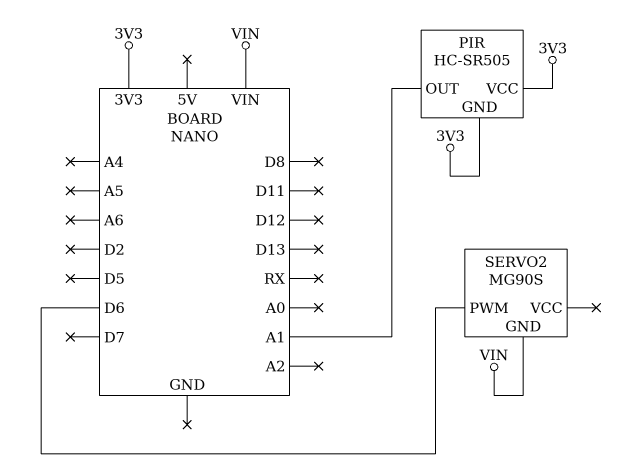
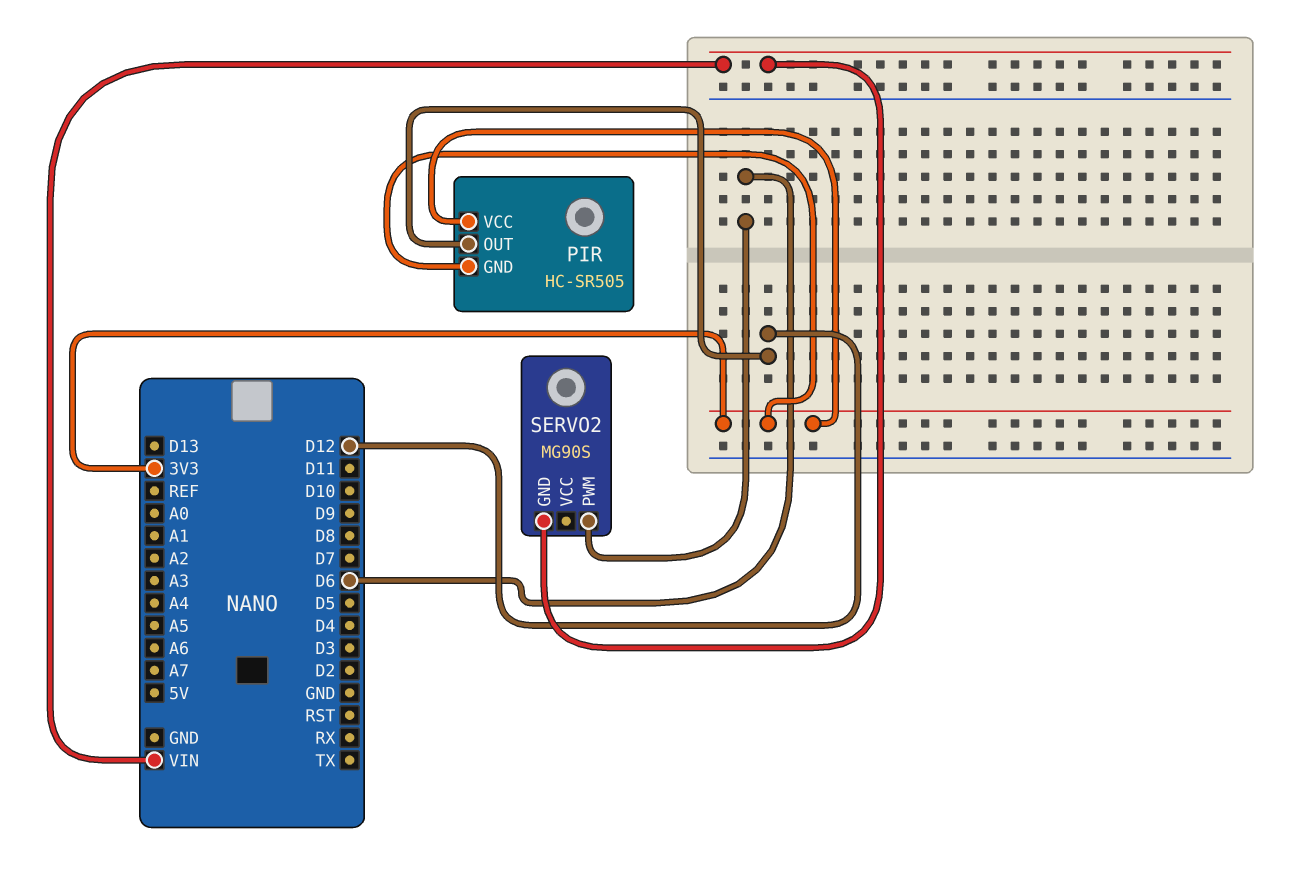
PIR pin OUT: A1 -> D12

